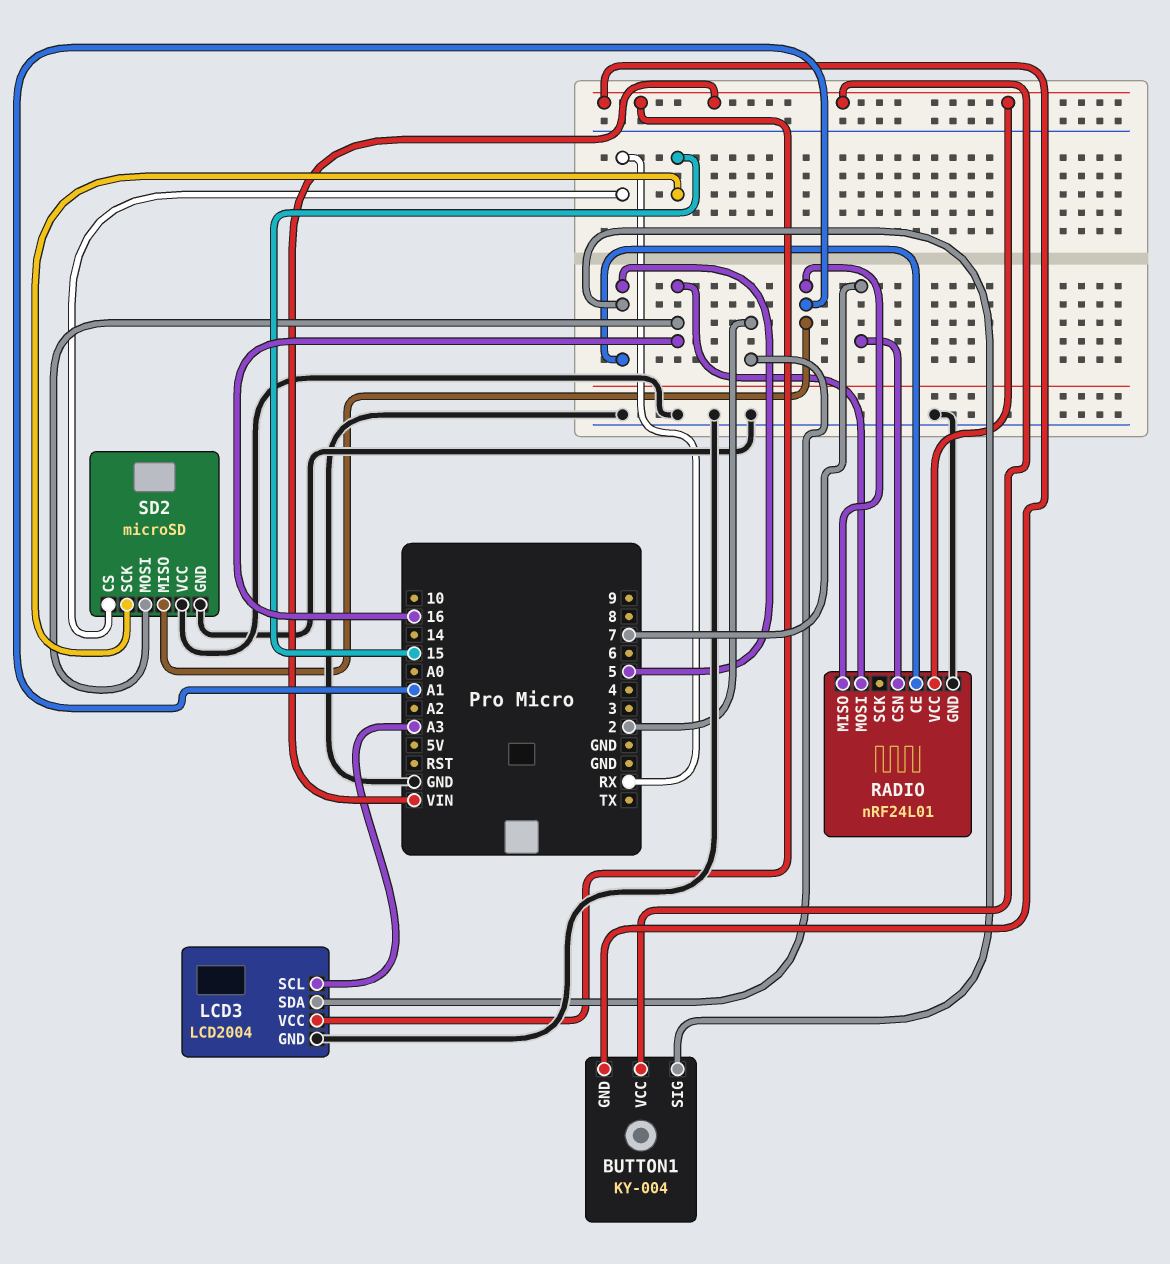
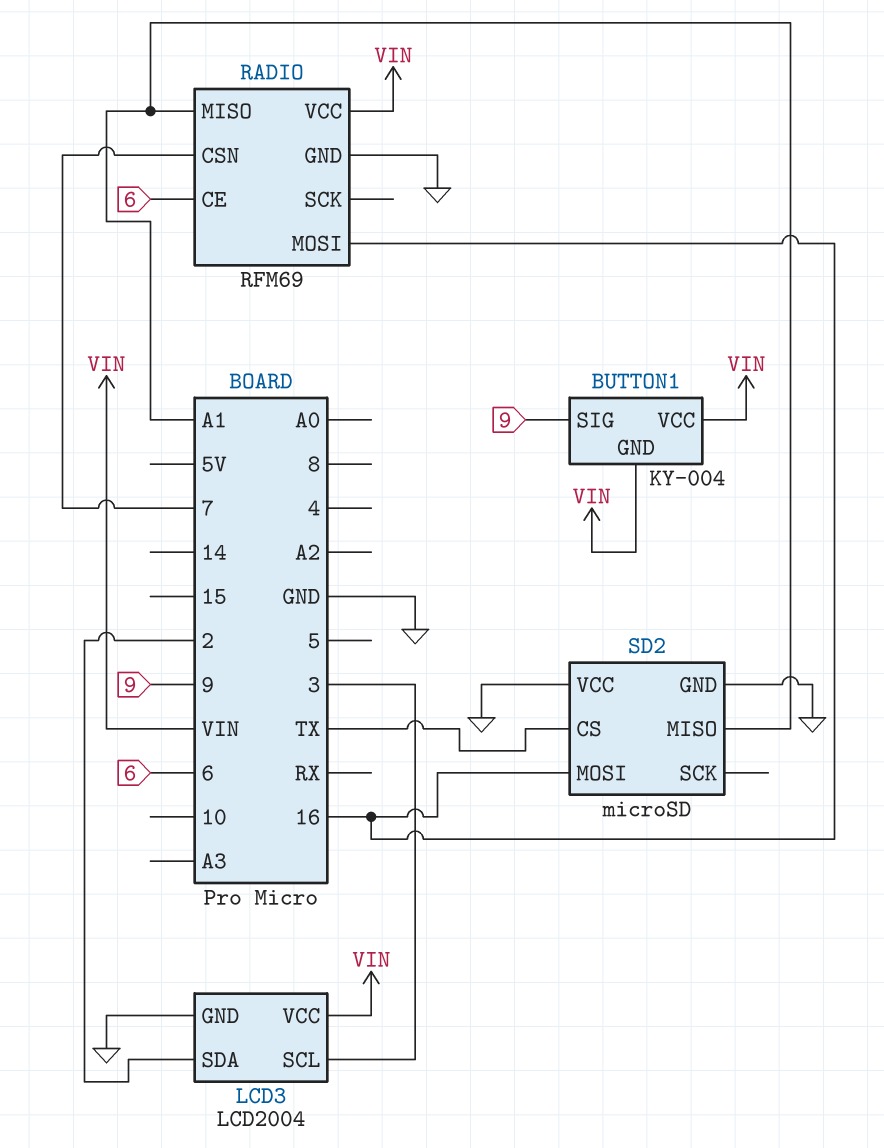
BUTTON1 pin SIG: 5 -> 9
LCD3 pin SCL: A3 -> 3
RADIO: nRF24L01 -> RFM69
RADIO pin CE: 5 -> 6
SD2 pin CS: RX -> TX
SD2 pin SCK: 15 -> none

